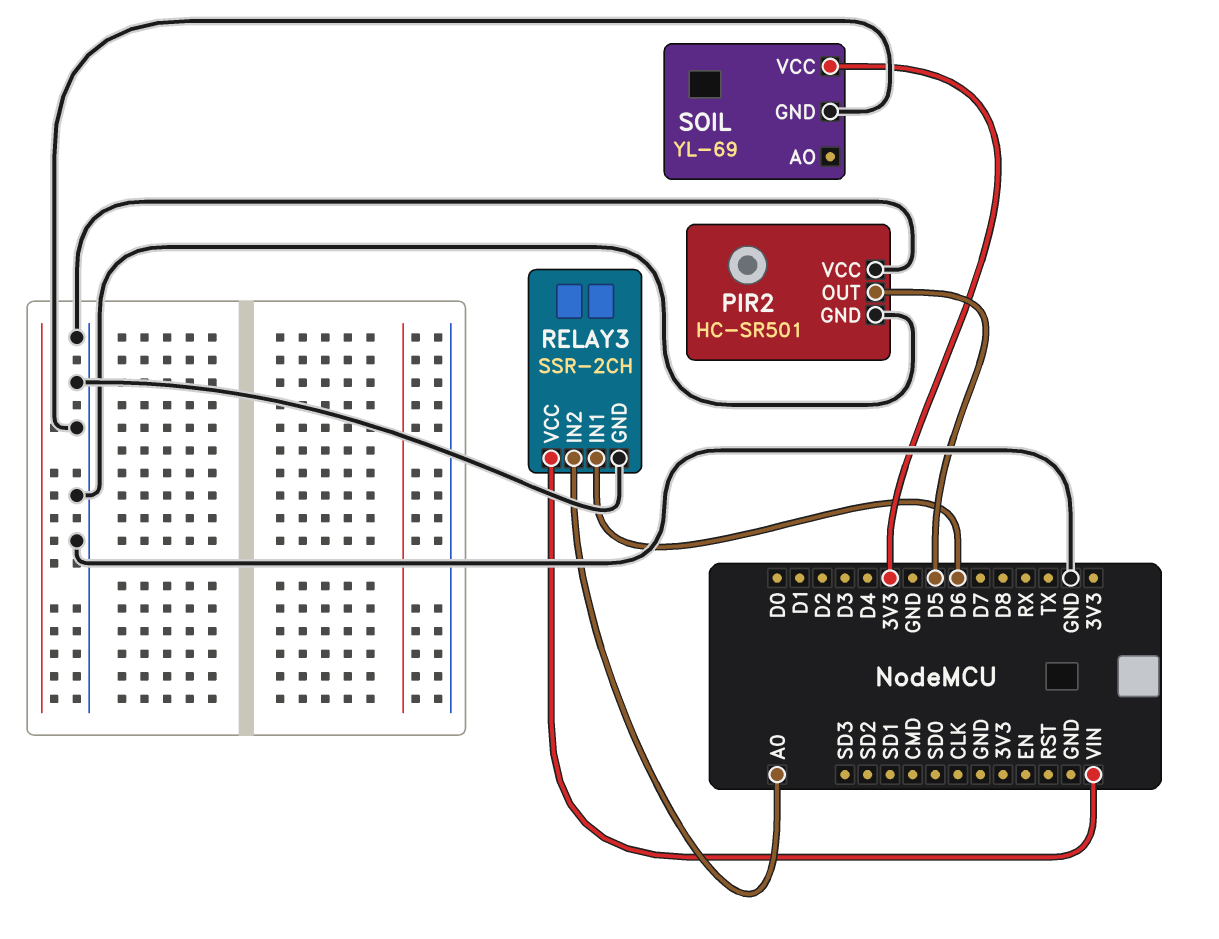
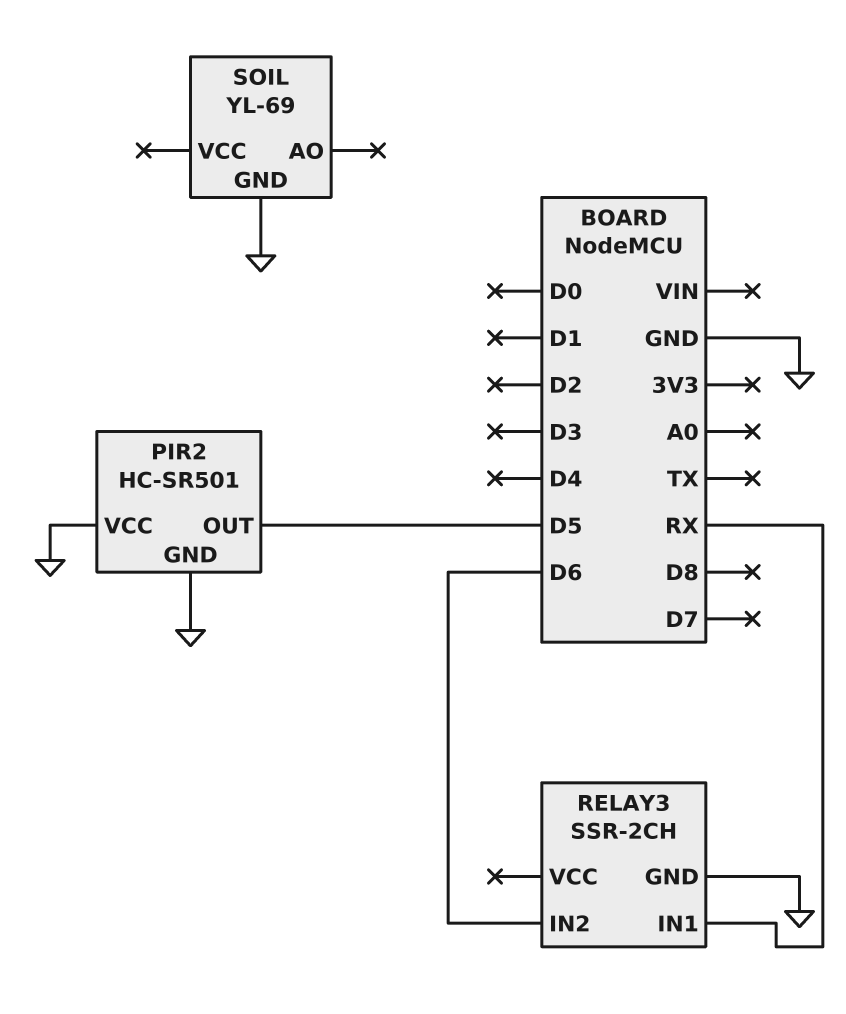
RELAY3 pin IN1: D6 -> RX
RELAY3 pin IN2: A0 -> D6
RELAY3 pin VCC: VIN -> none
SOIL pin VCC: 3V3 -> none

